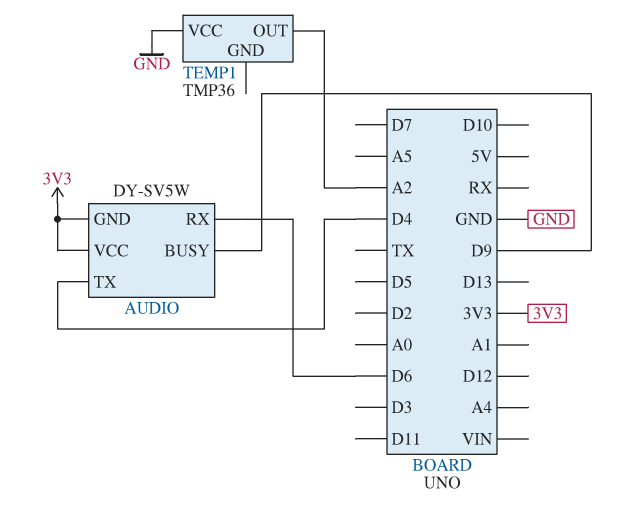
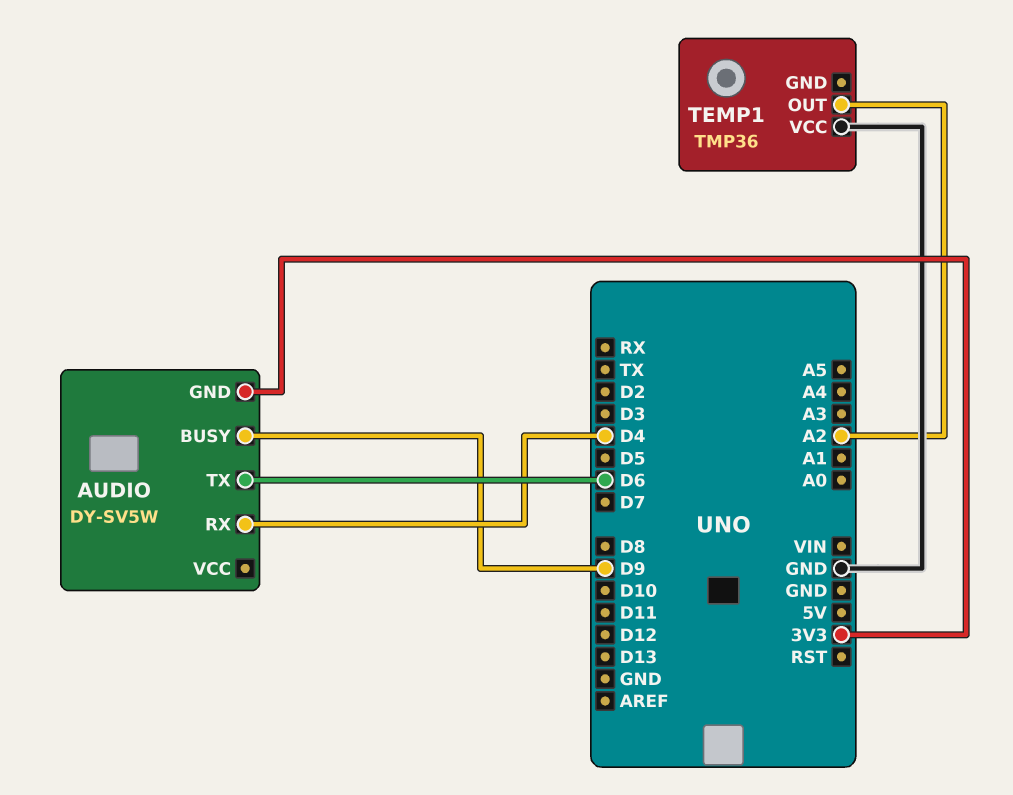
AUDIO pin RX: D6 -> D4
AUDIO pin TX: D4 -> D6
AUDIO pin VCC: 3V3 -> none

